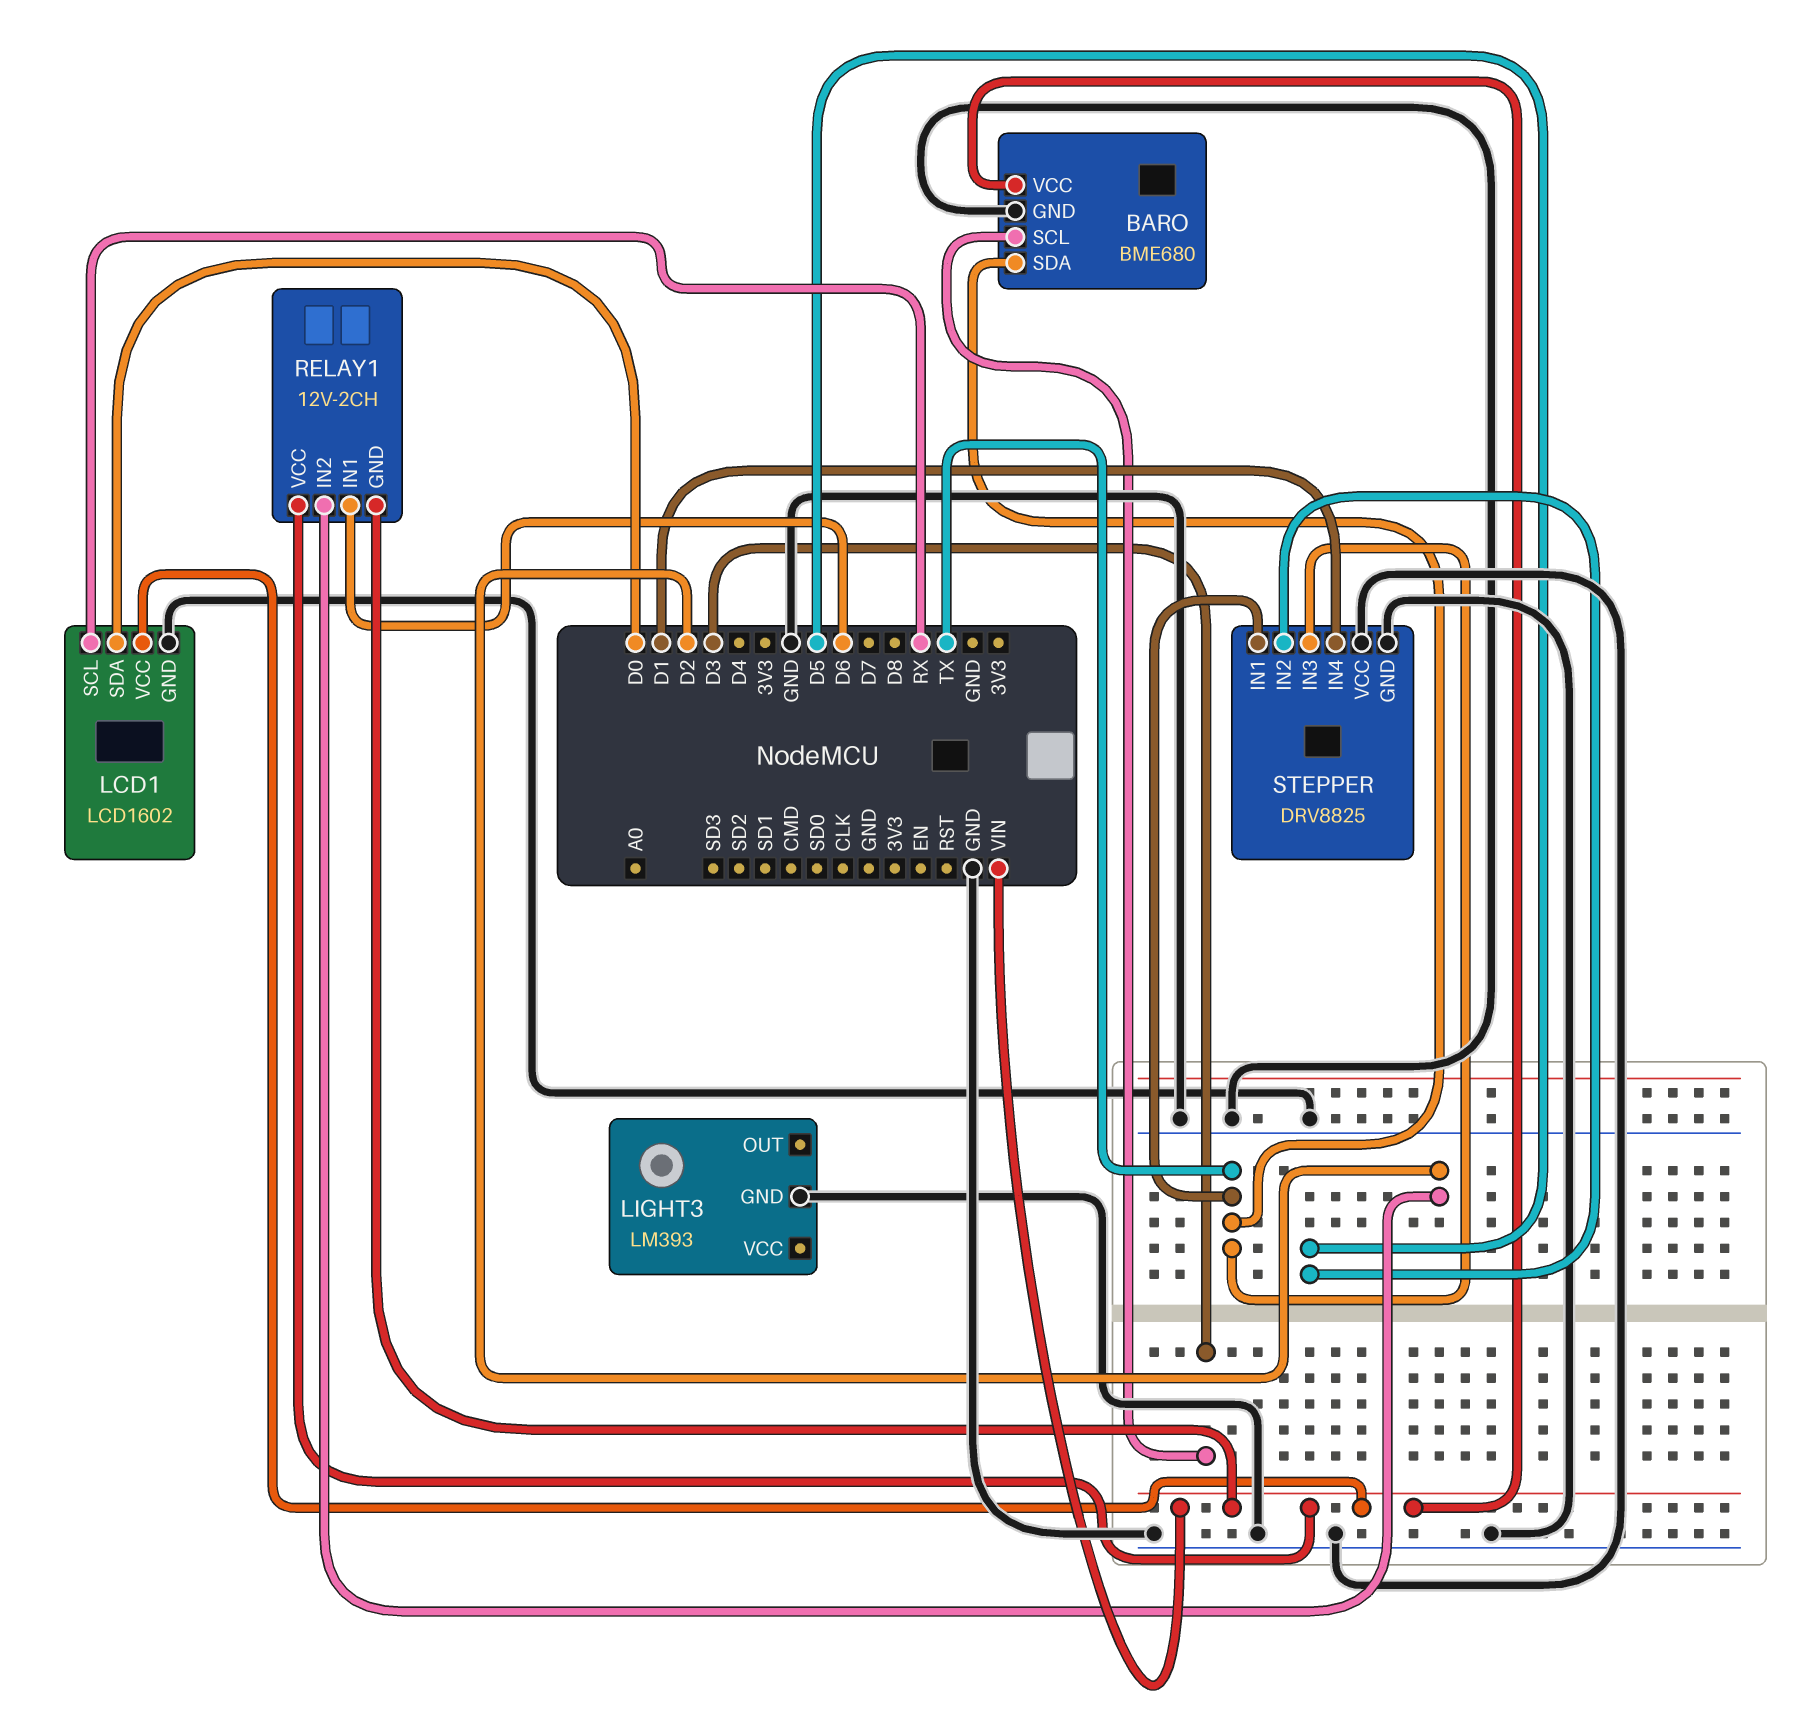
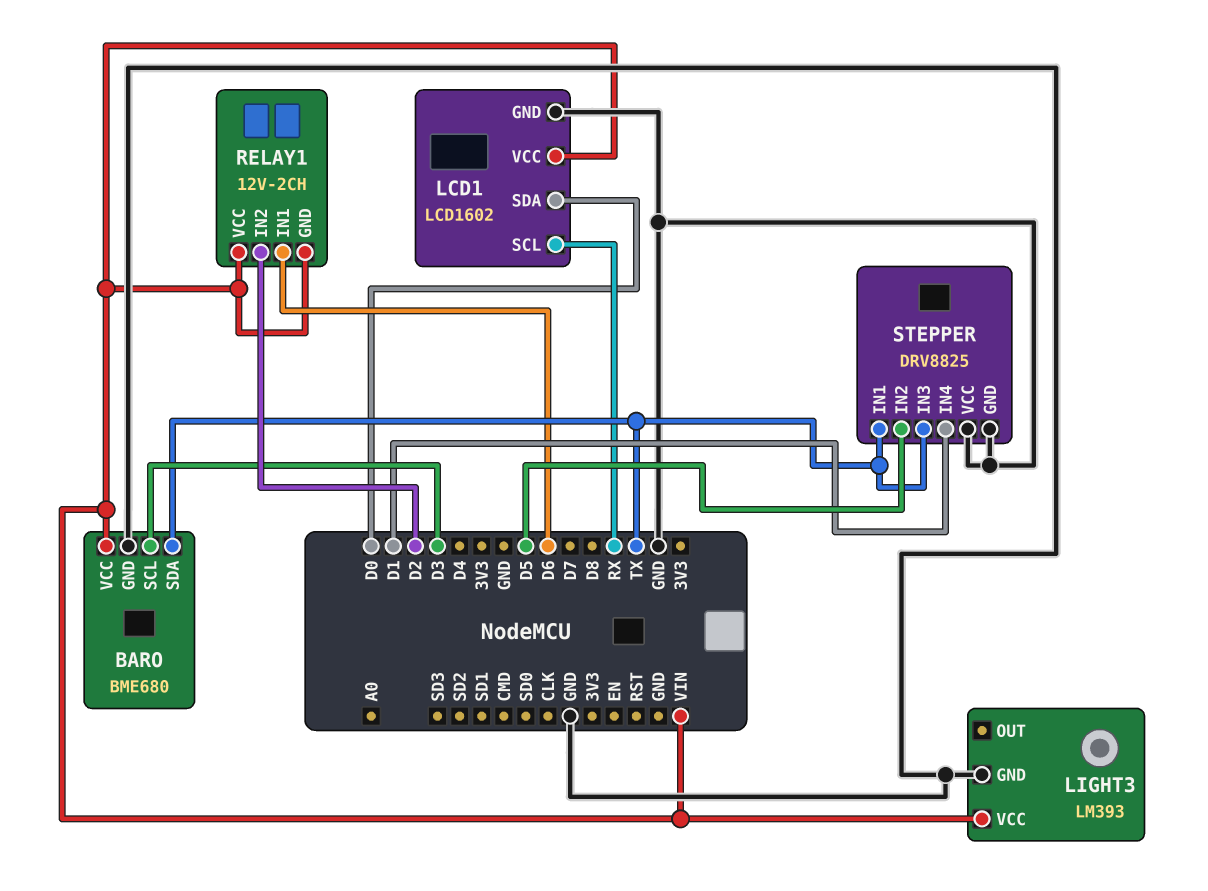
LIGHT3 pin VCC: none -> VIN

